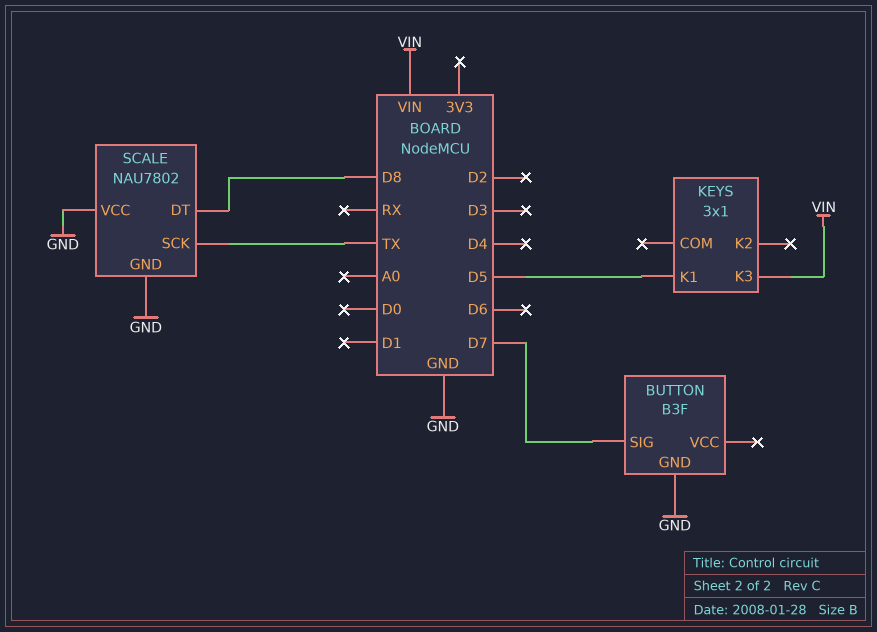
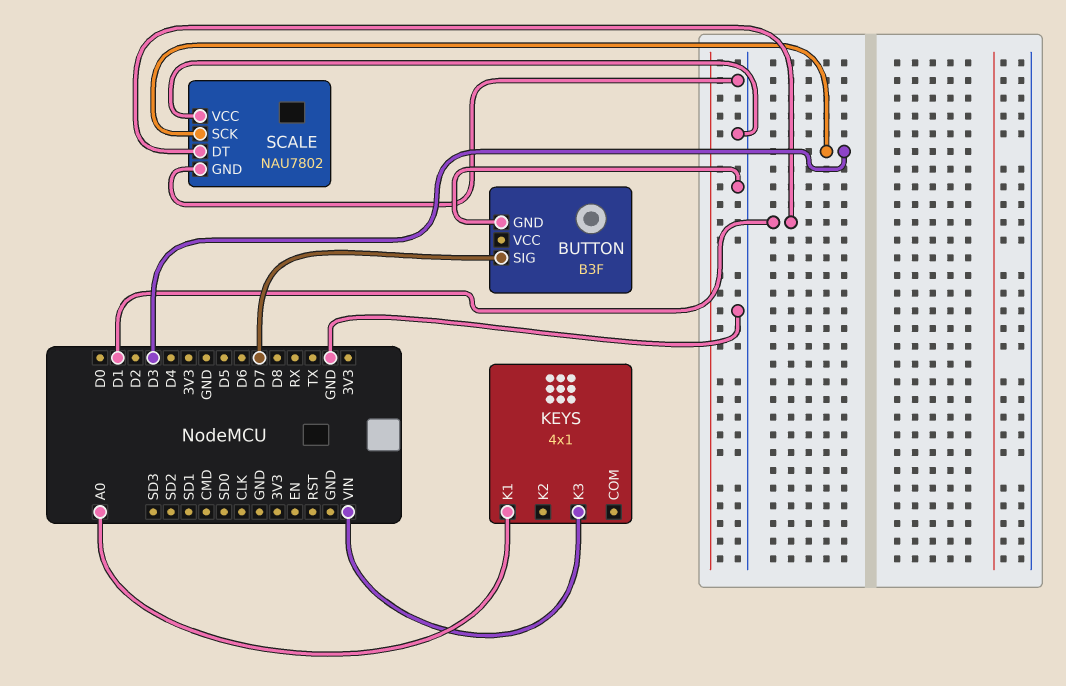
KEYS: 3x1 -> 4x1
KEYS pin K1: D5 -> A0
SCALE pin DT: D8 -> D1
SCALE pin SCK: TX -> D3

